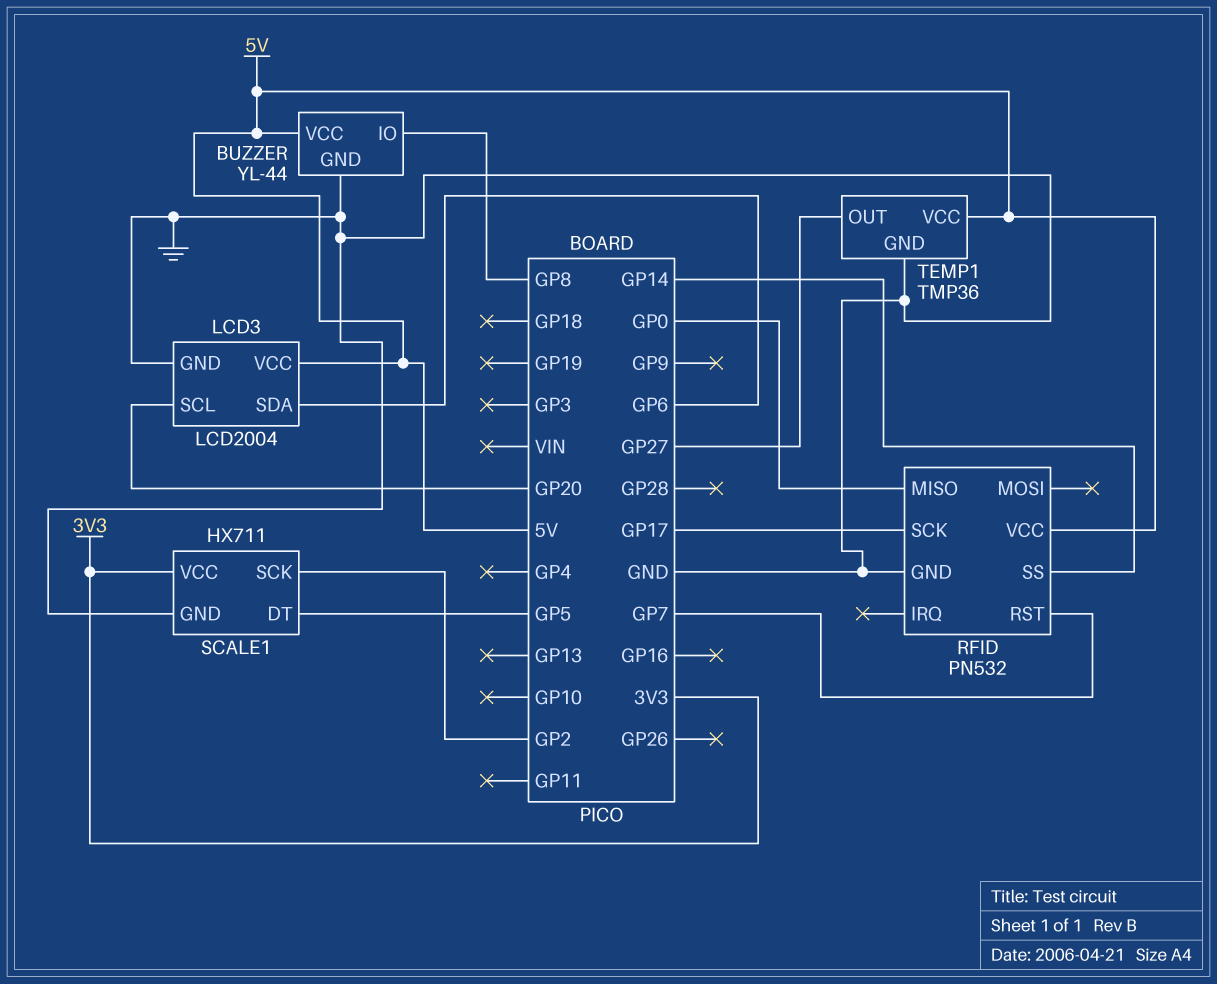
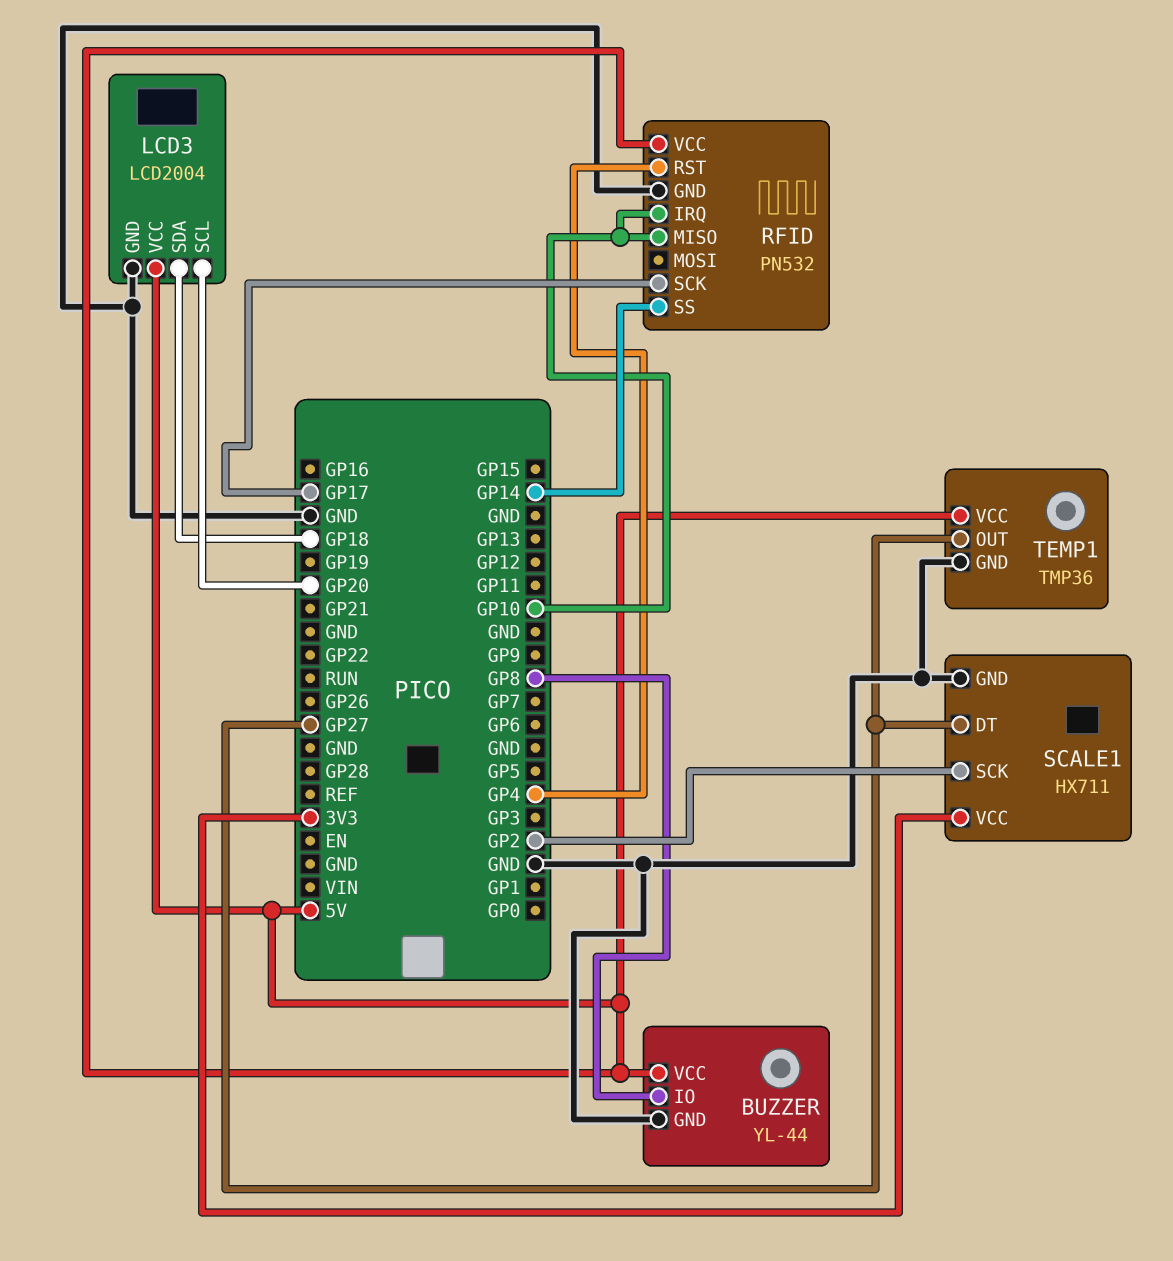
LCD3 pin SDA: GP6 -> GP18
RFID pin IRQ: none -> GP10
RFID pin MISO: GP0 -> GP10
RFID pin RST: GP7 -> GP4
SCALE1 pin DT: GP5 -> GP27

